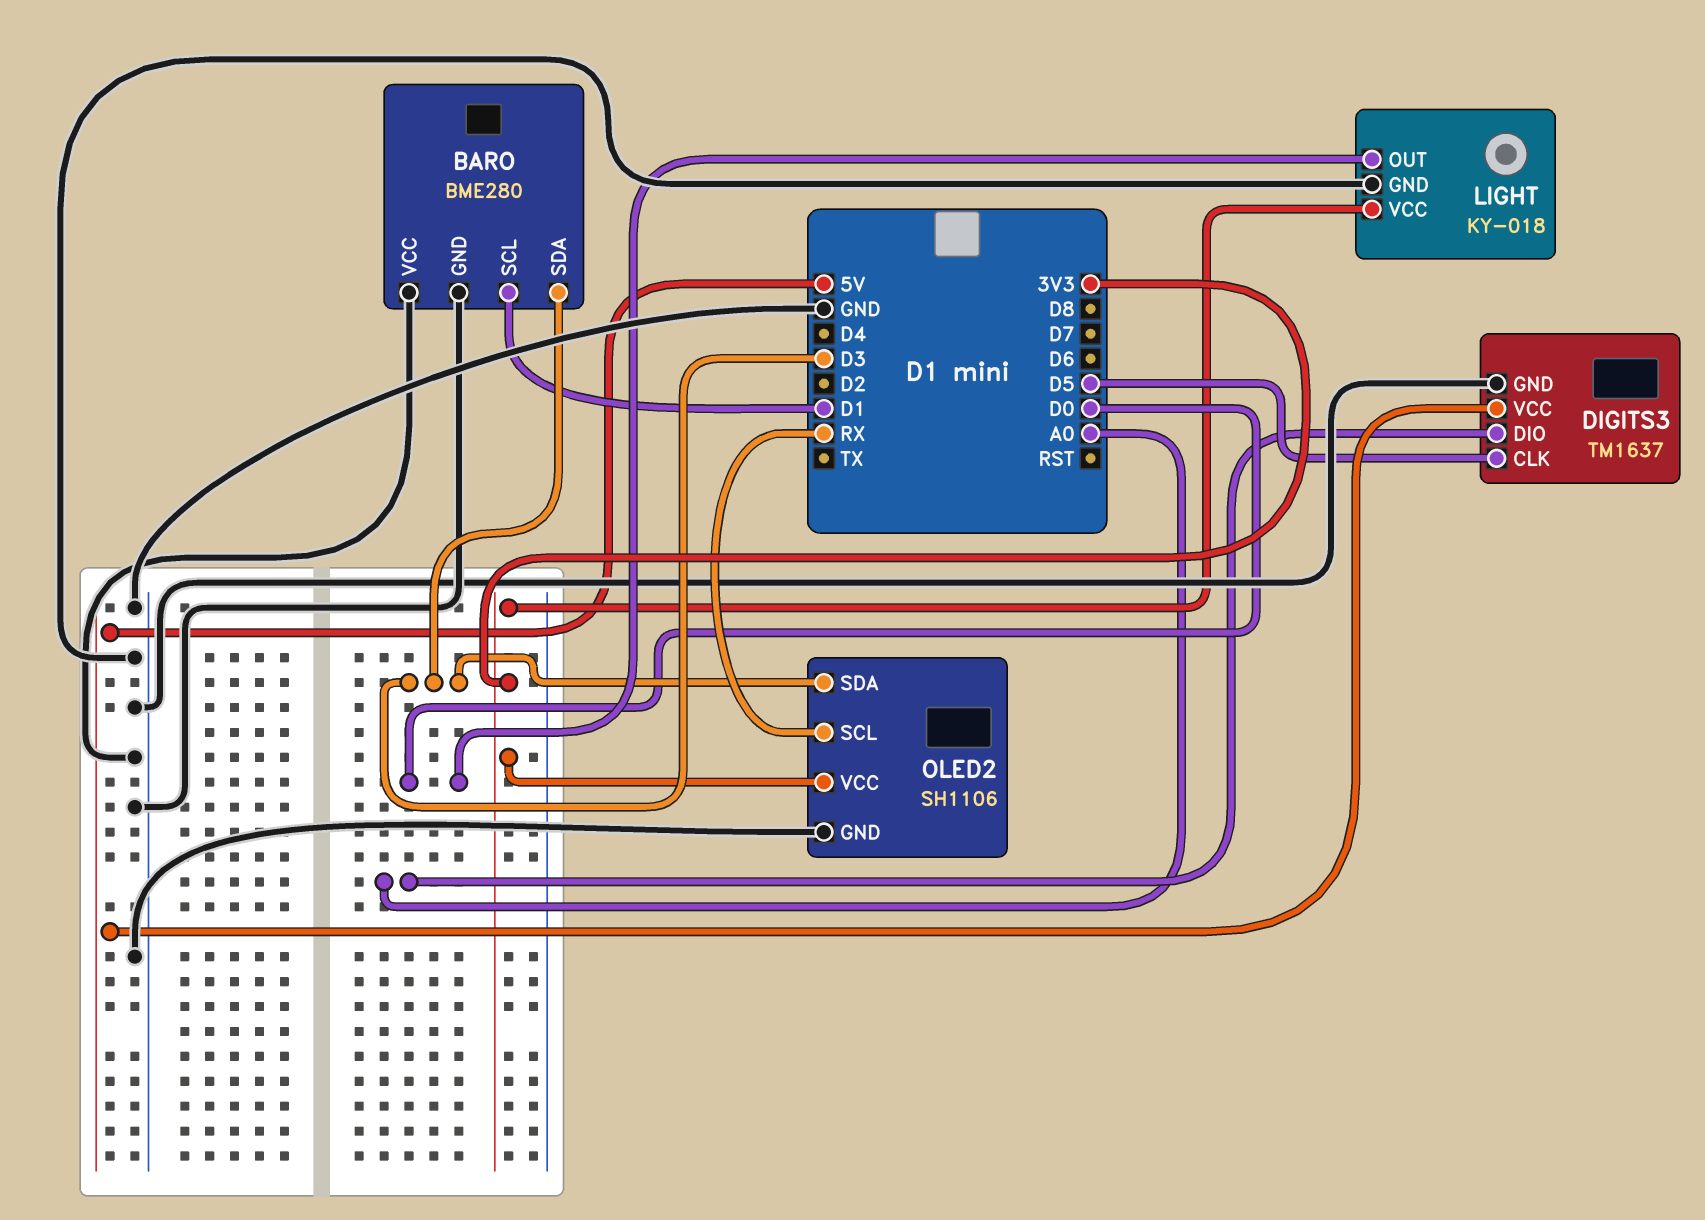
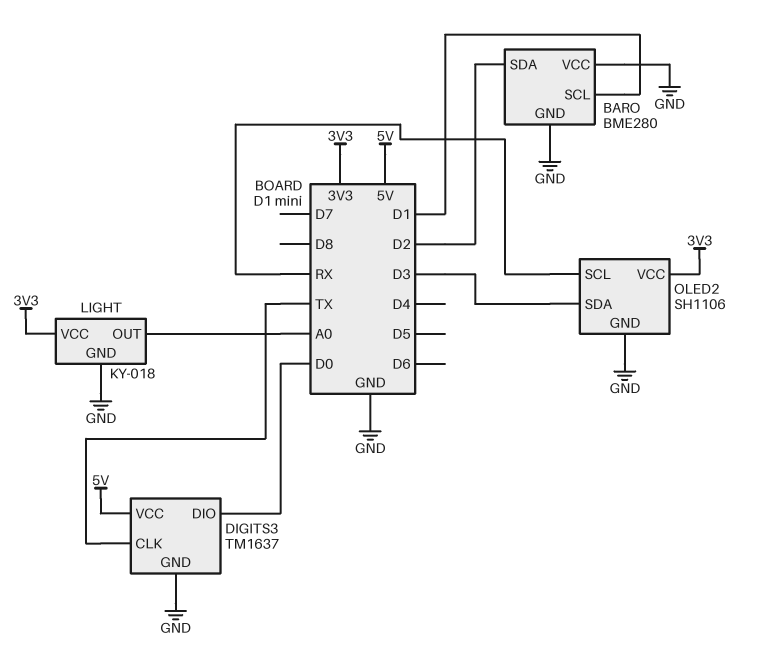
BARO pin SDA: D3 -> D2
DIGITS3 pin CLK: D5 -> TX
DIGITS3 pin DIO: A0 -> D0
LIGHT pin OUT: D0 -> A0

